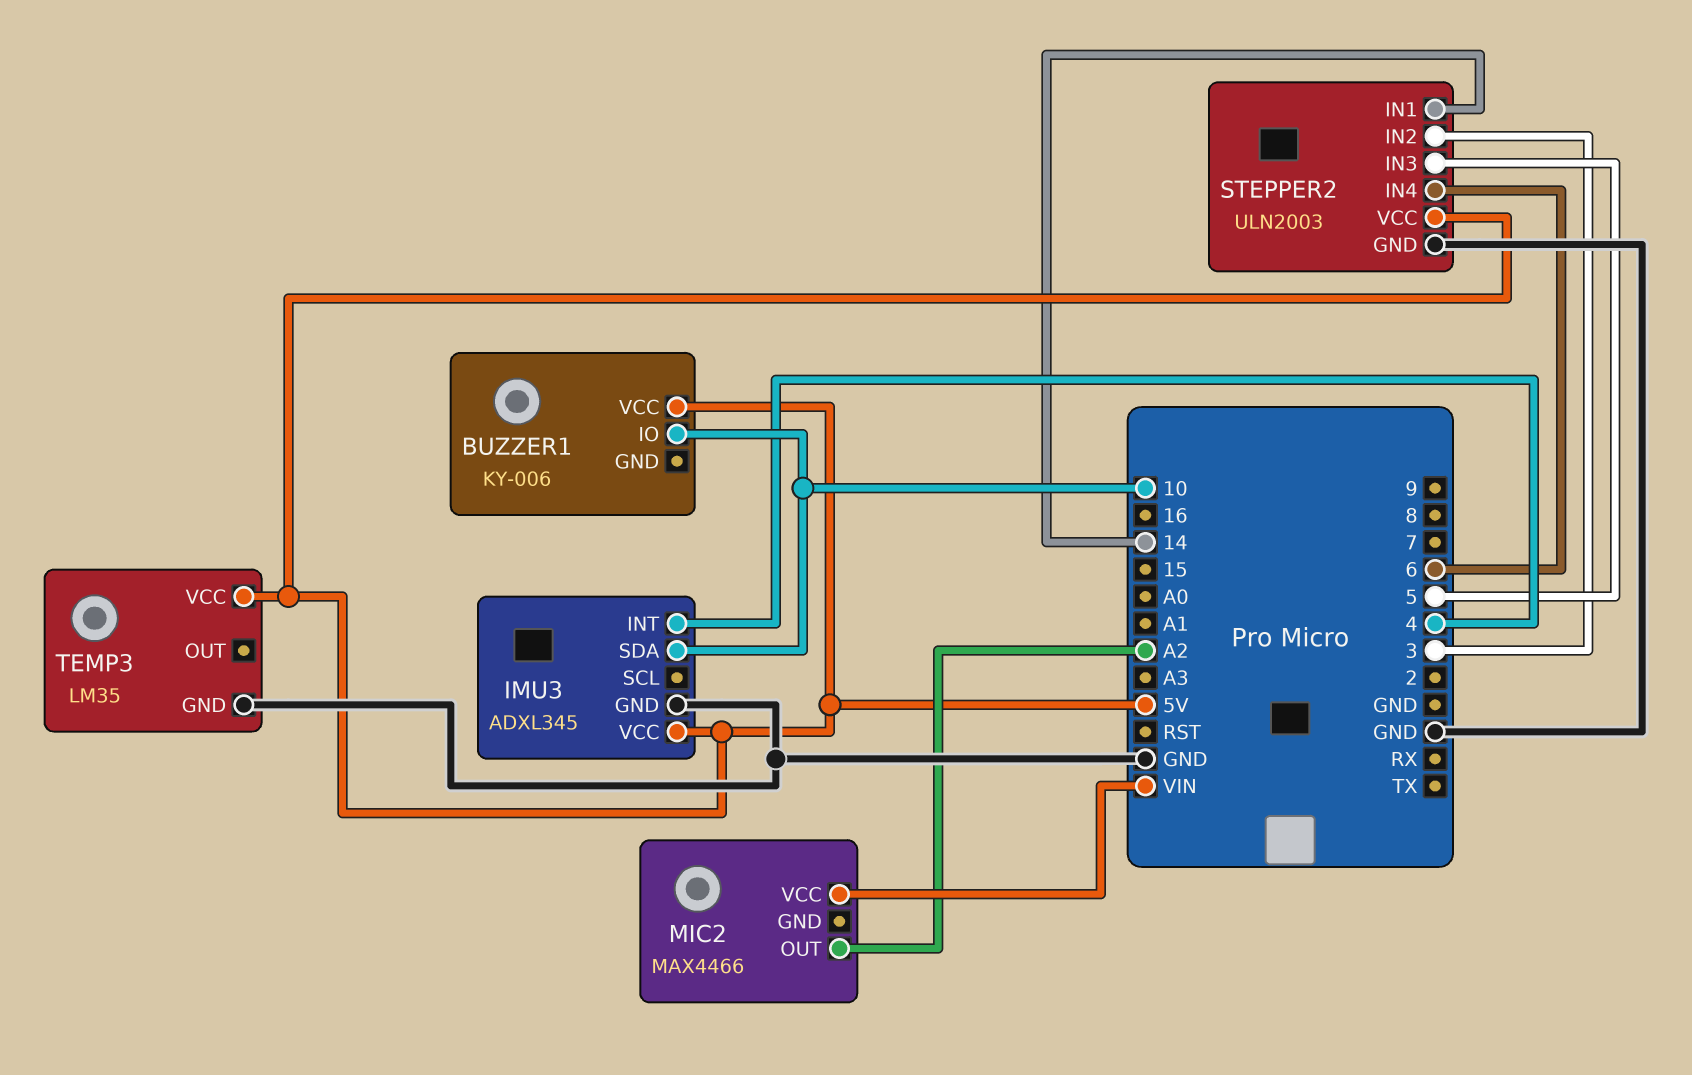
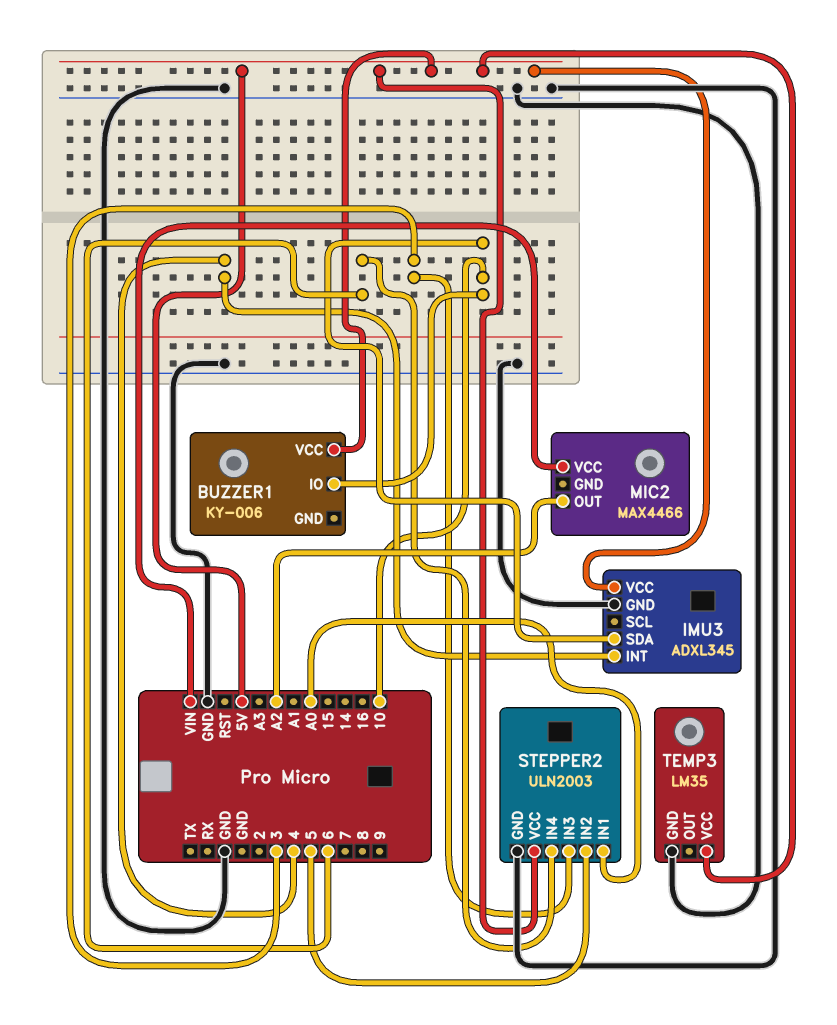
STEPPER2 pin IN1: 14 -> A0
STEPPER2 pin IN2: 3 -> 5
STEPPER2 pin IN3: 5 -> 3

